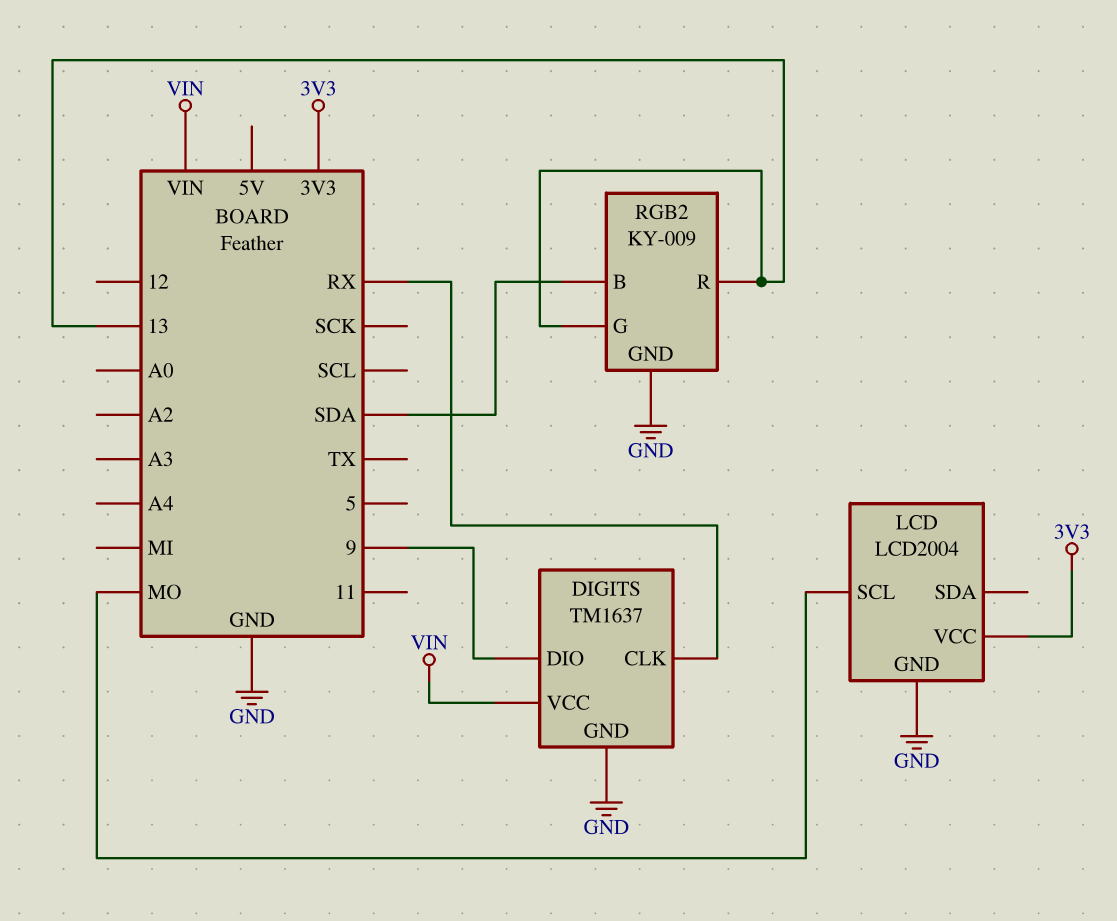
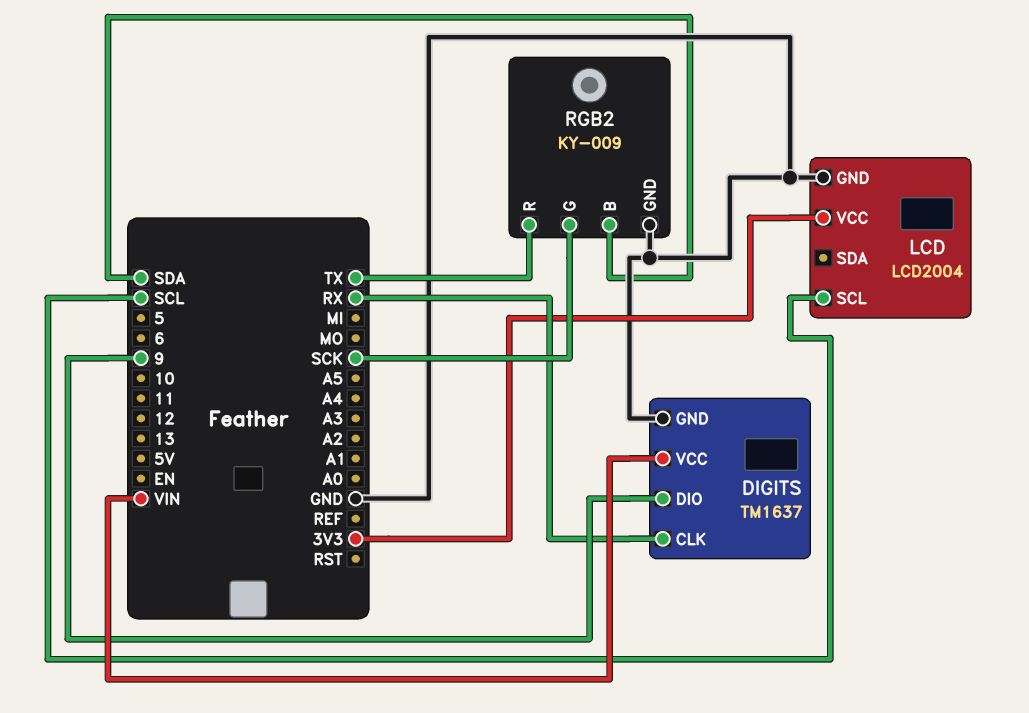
LCD pin SCL: MO -> SCL
RGB2 pin G: 13 -> SCK
RGB2 pin R: 13 -> TX

